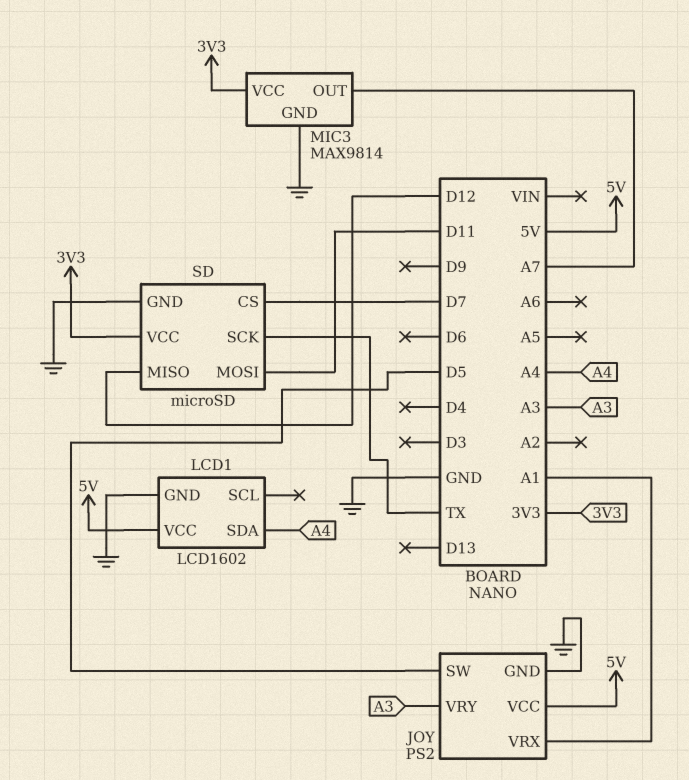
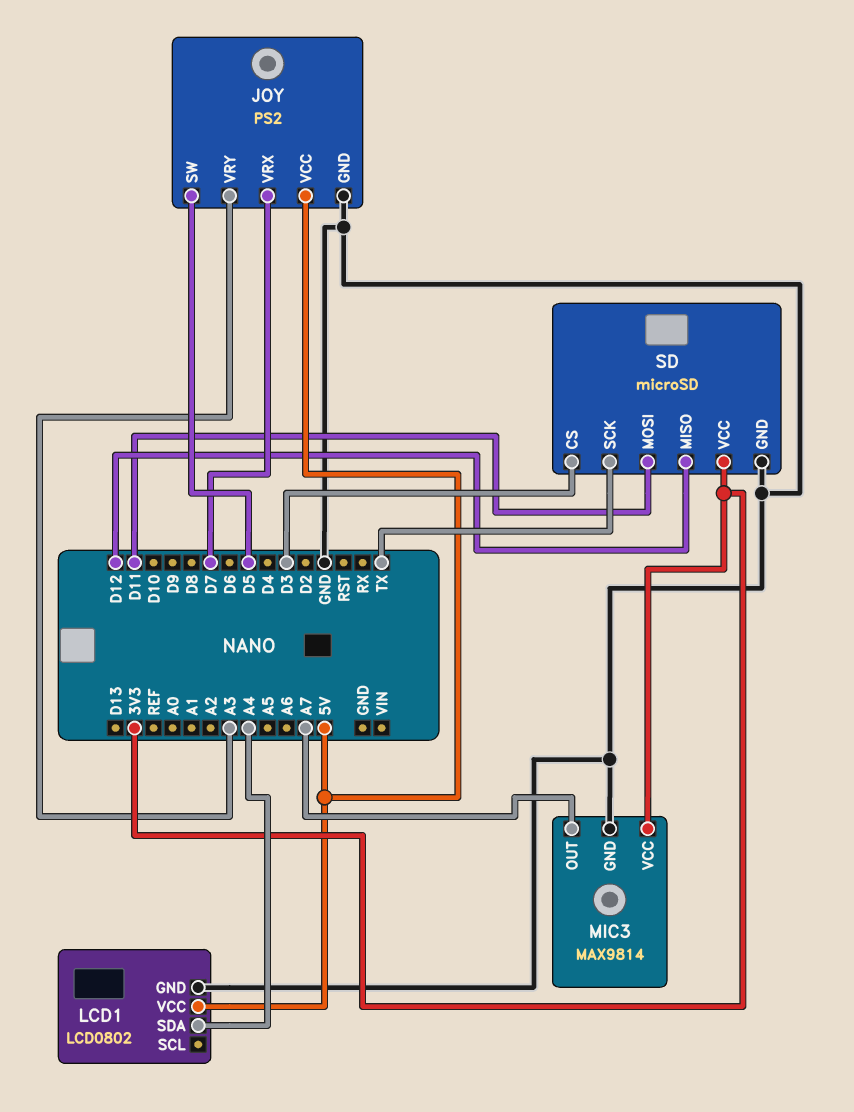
JOY pin VRX: A1 -> D7
LCD1: LCD1602 -> LCD0802
SD pin CS: D7 -> D3

